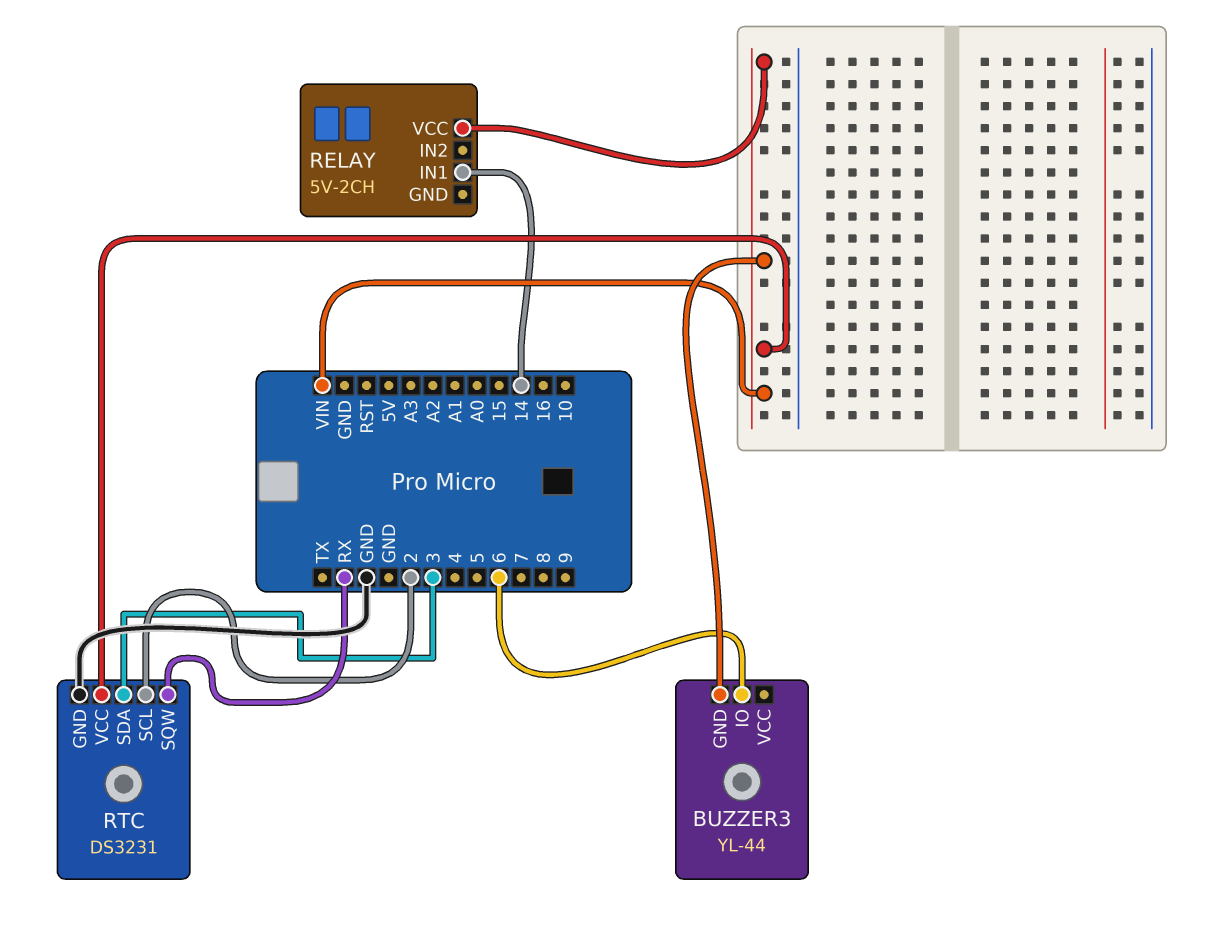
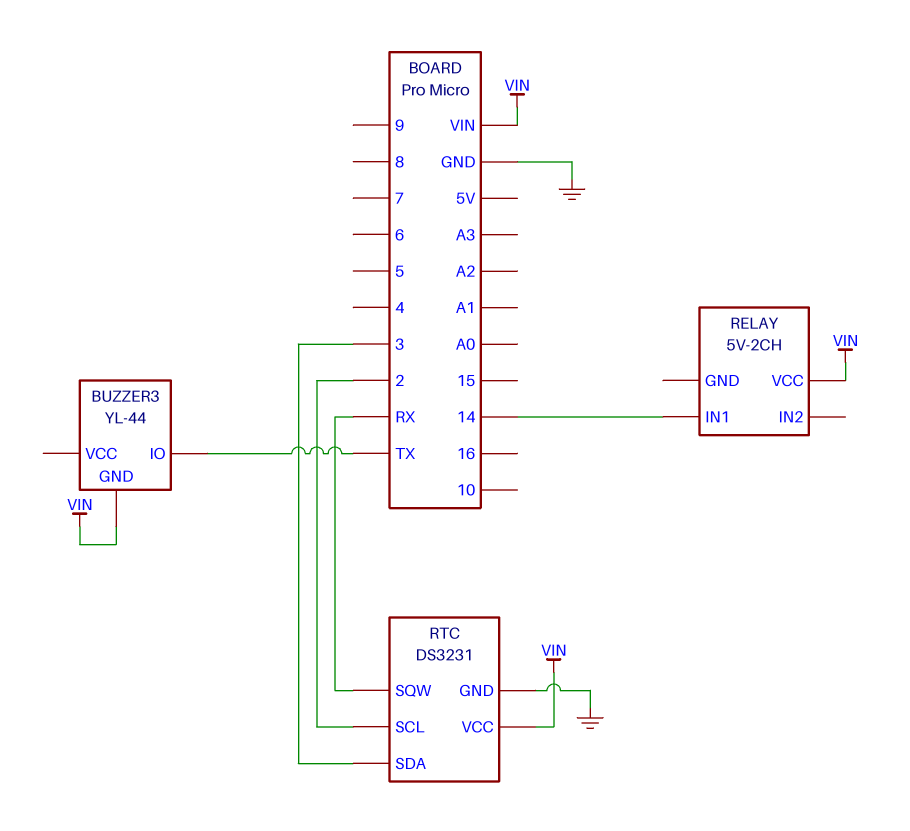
BUZZER3 pin IO: 6 -> TX

